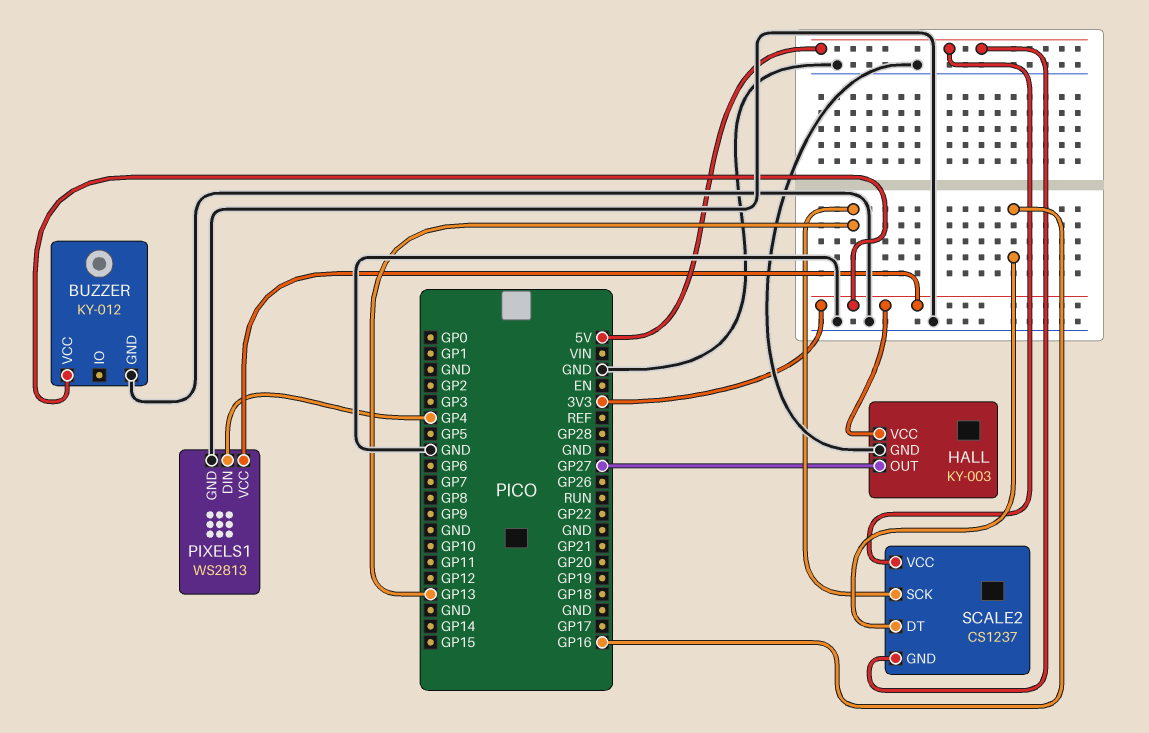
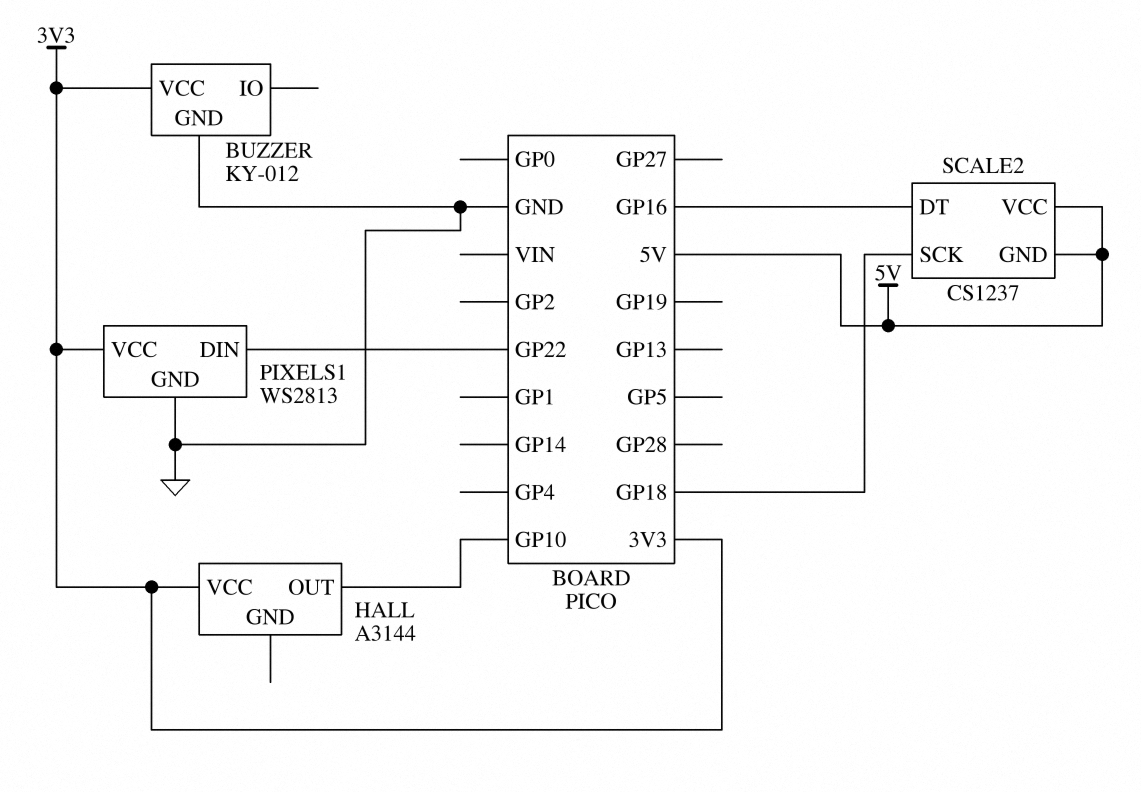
HALL: KY-003 -> A3144
HALL pin GND: GND -> none
HALL pin OUT: GP27 -> GP10
PIXELS1 pin DIN: GP4 -> GP22
SCALE2 pin SCK: GP13 -> GP18

